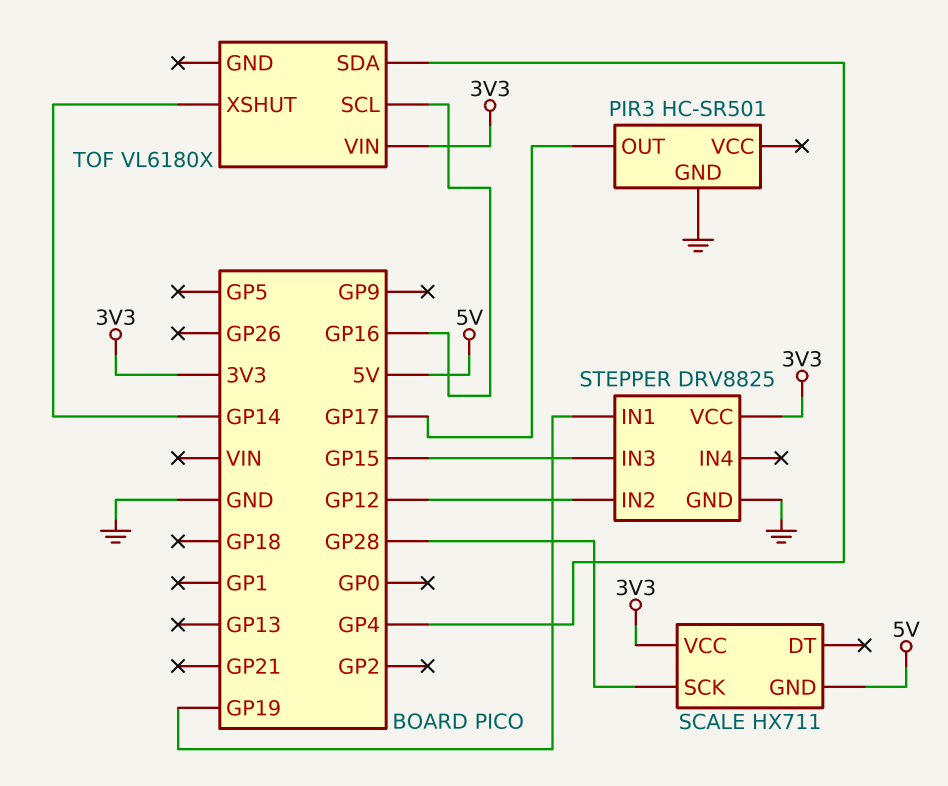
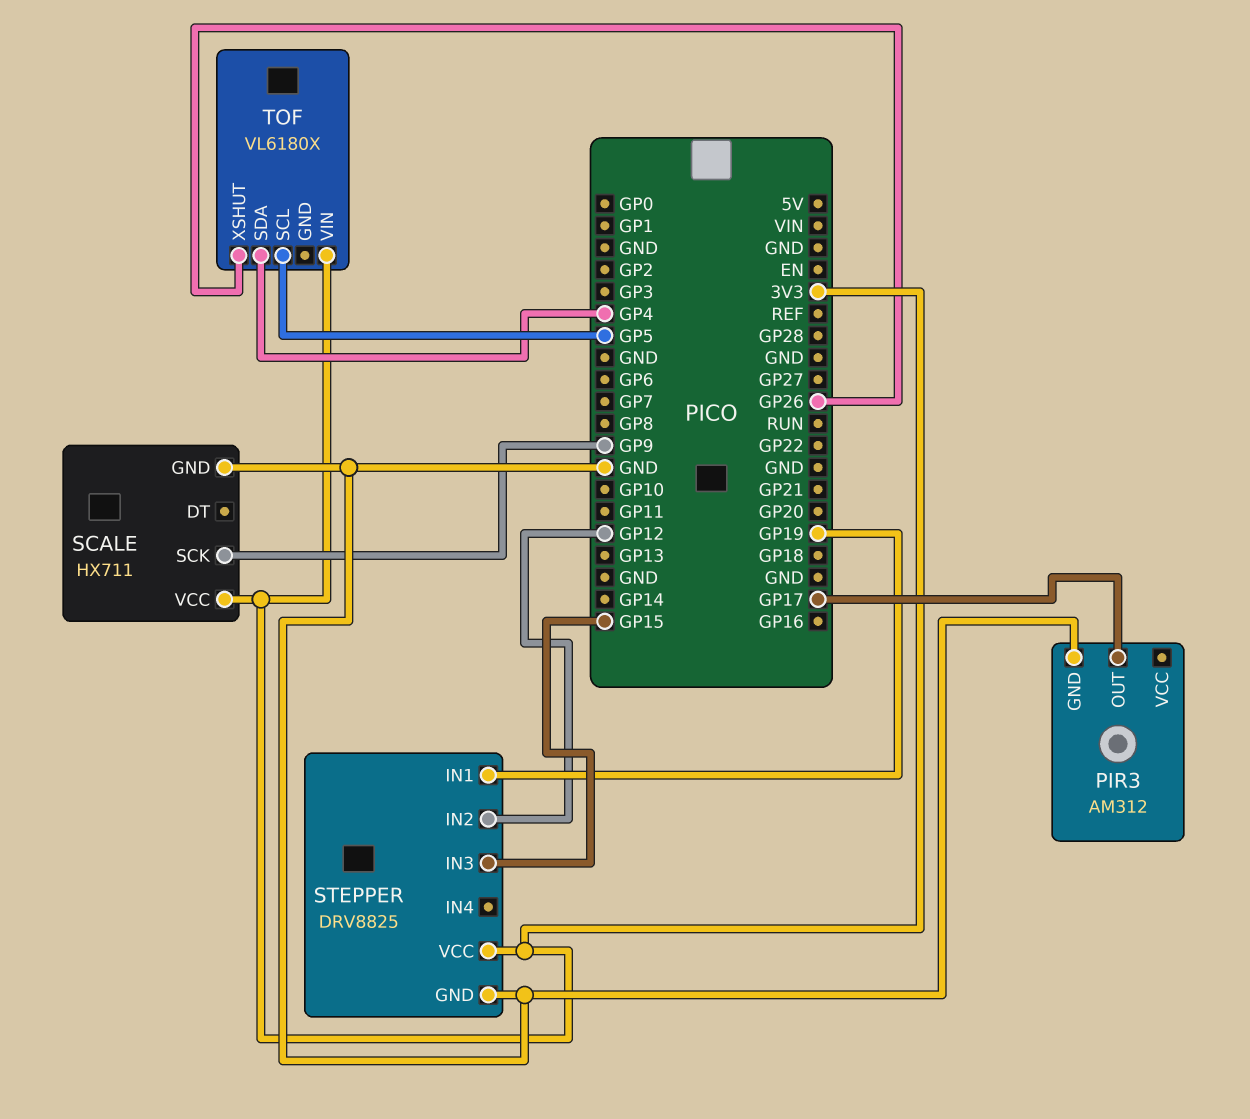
PIR3: HC-SR501 -> AM312
SCALE pin GND: 5V -> GND
SCALE pin SCK: GP28 -> GP9
TOF pin SCL: GP16 -> GP5
TOF pin XSHUT: GP14 -> GP26

